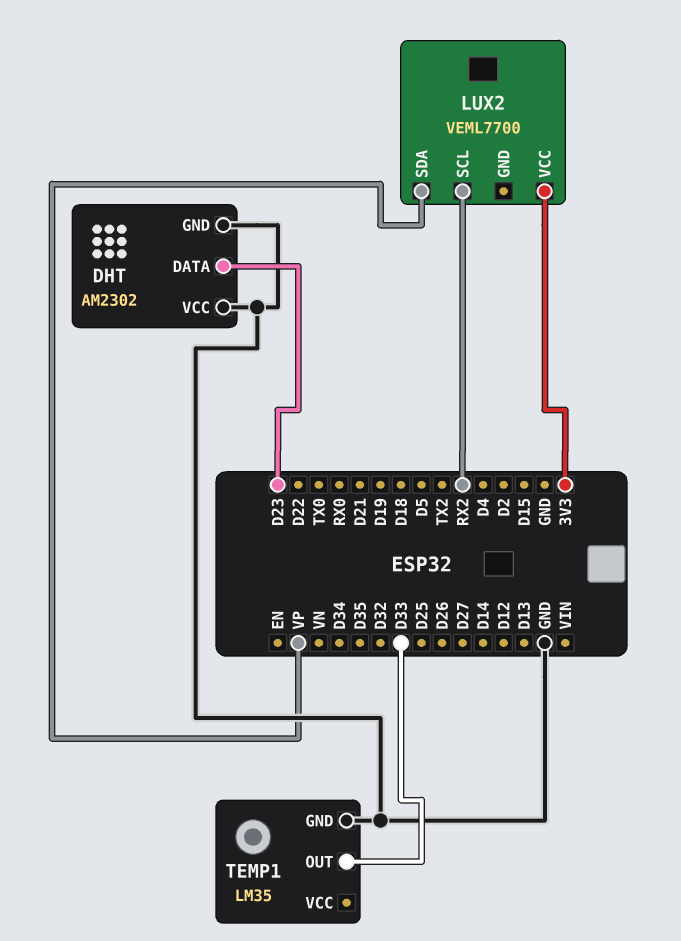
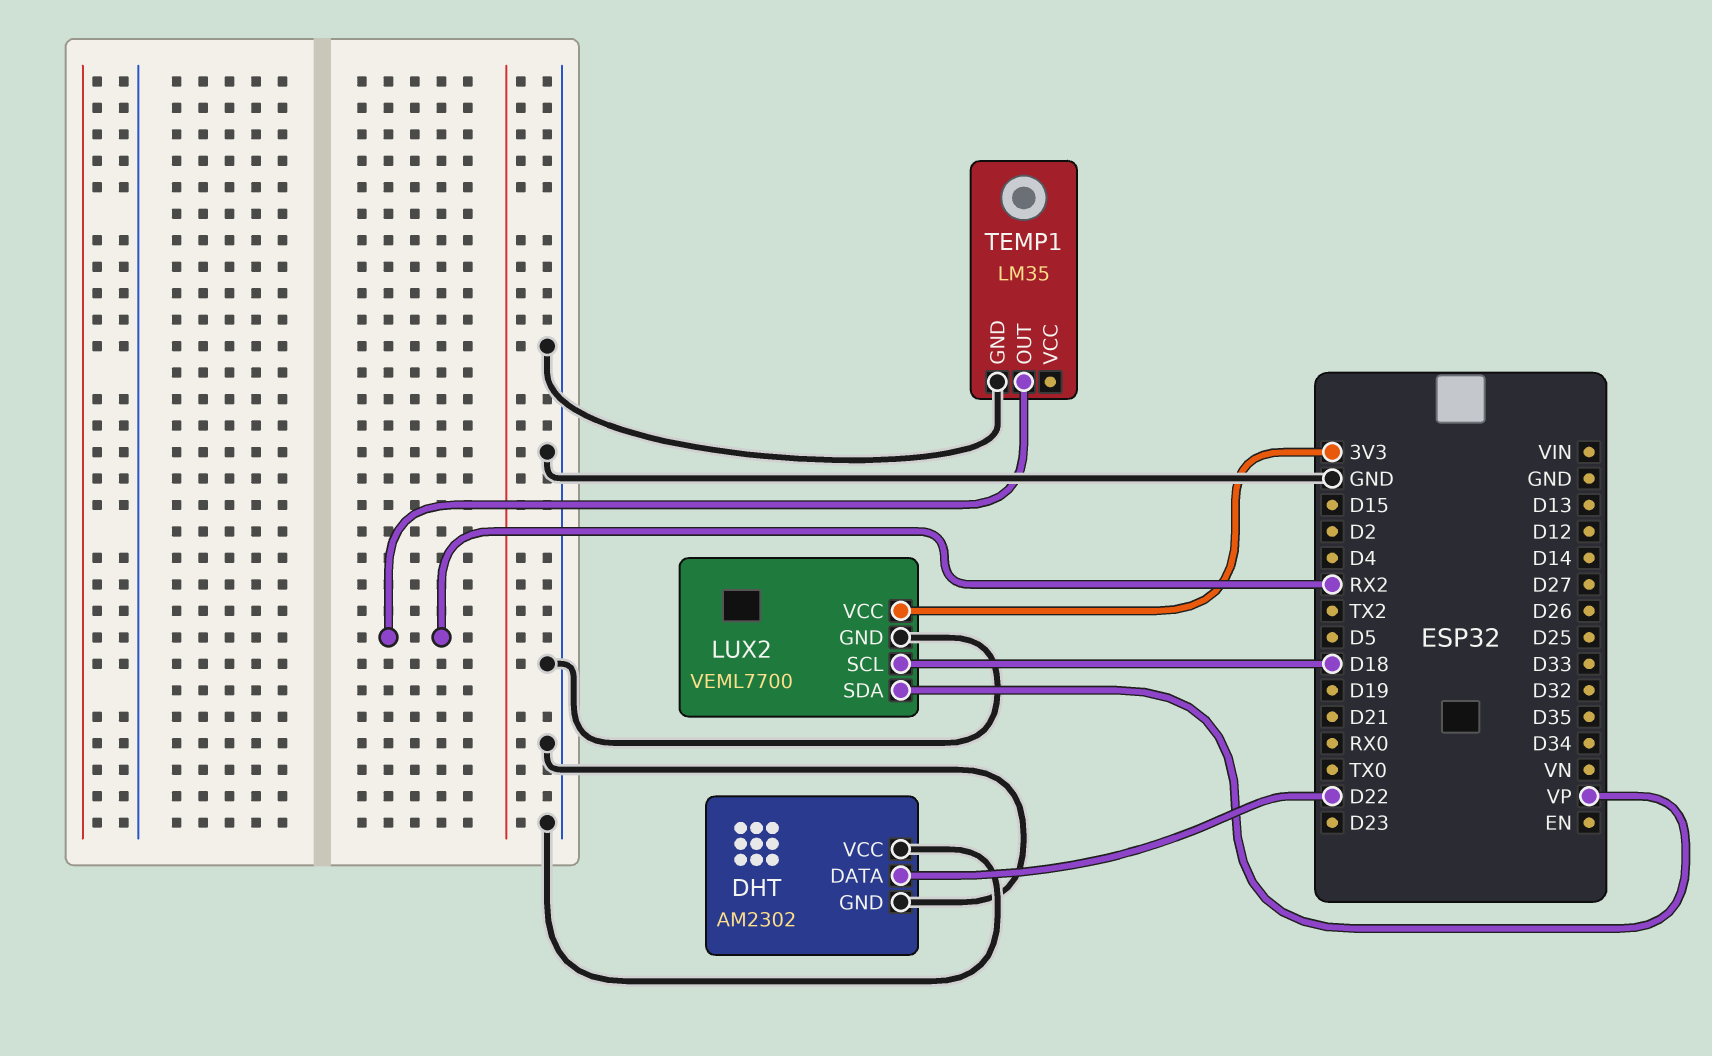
DHT pin DATA: D23 -> D22
LUX2 pin GND: none -> GND
LUX2 pin SCL: RX2 -> D18
TEMP1 pin OUT: D33 -> RX2

